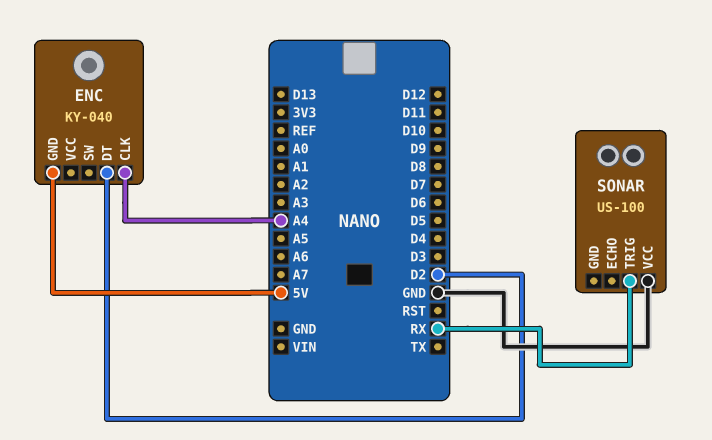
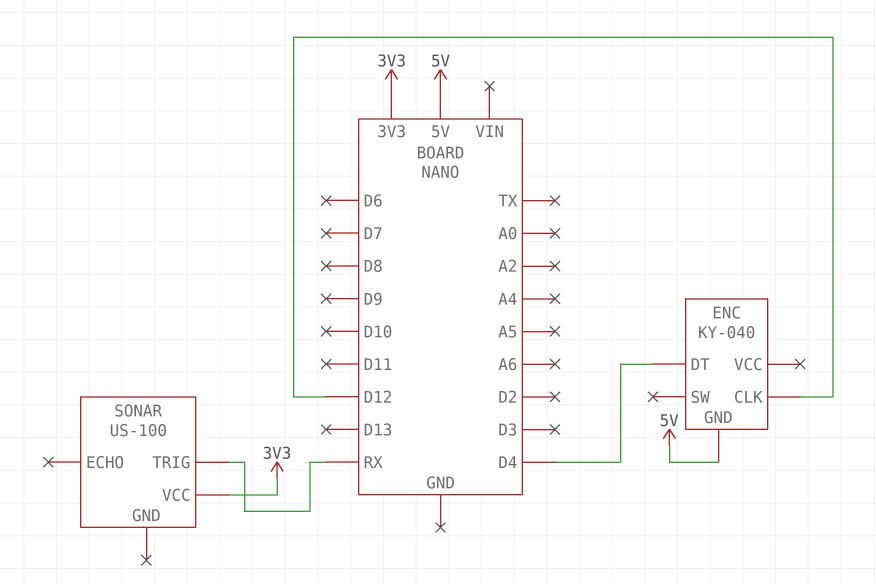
ENC pin CLK: A4 -> D12
ENC pin DT: D2 -> D4
SONAR pin VCC: GND -> 3V3

